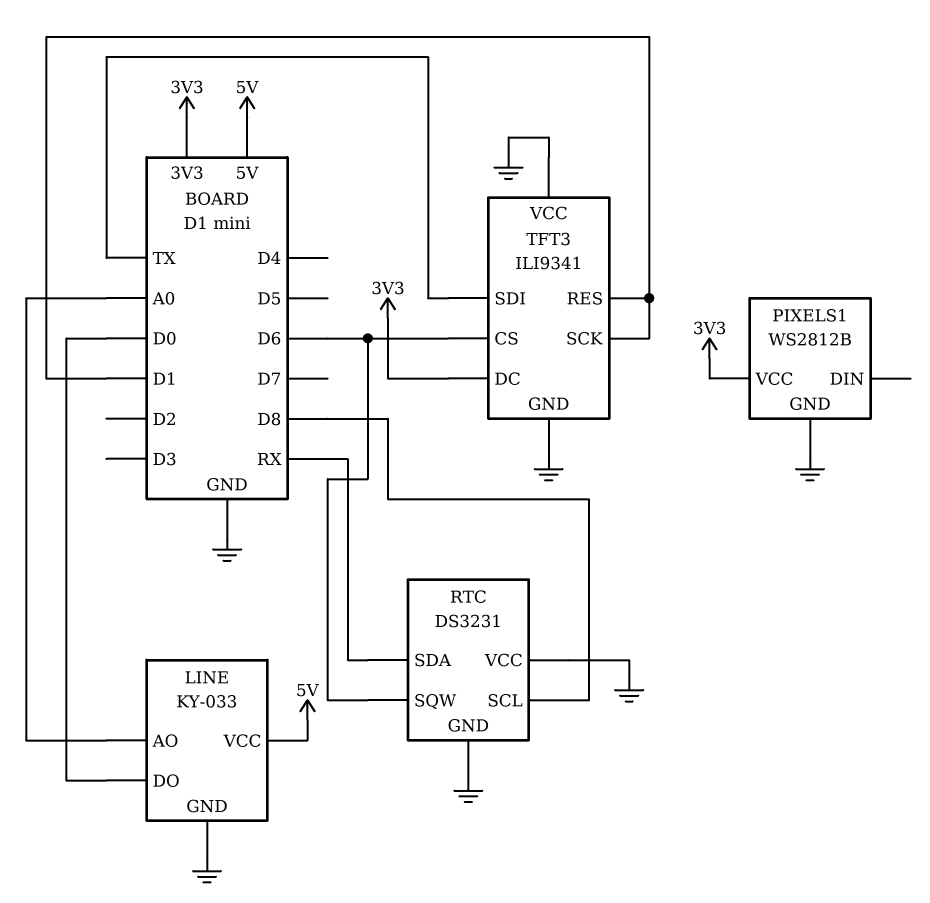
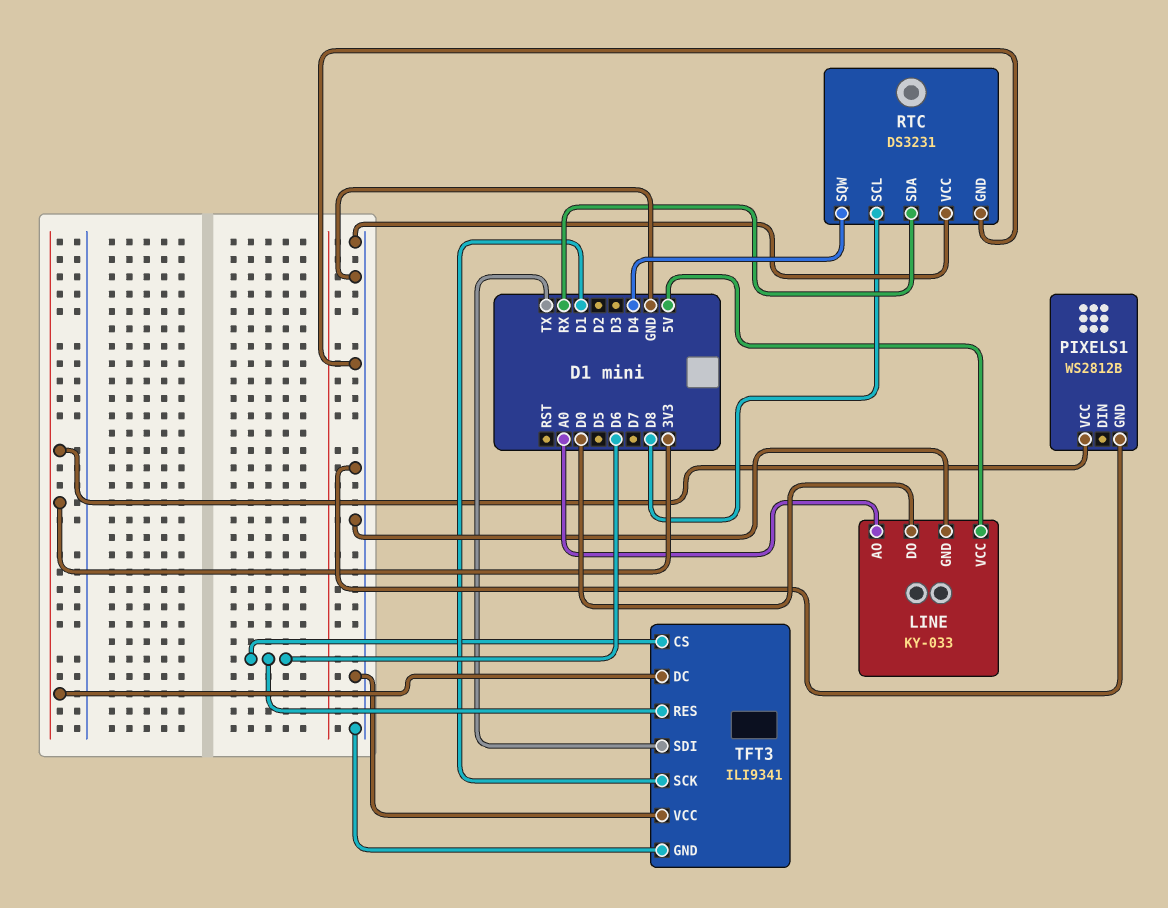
RTC pin SQW: D6 -> D4
TFT3 pin RES: D1 -> D6

